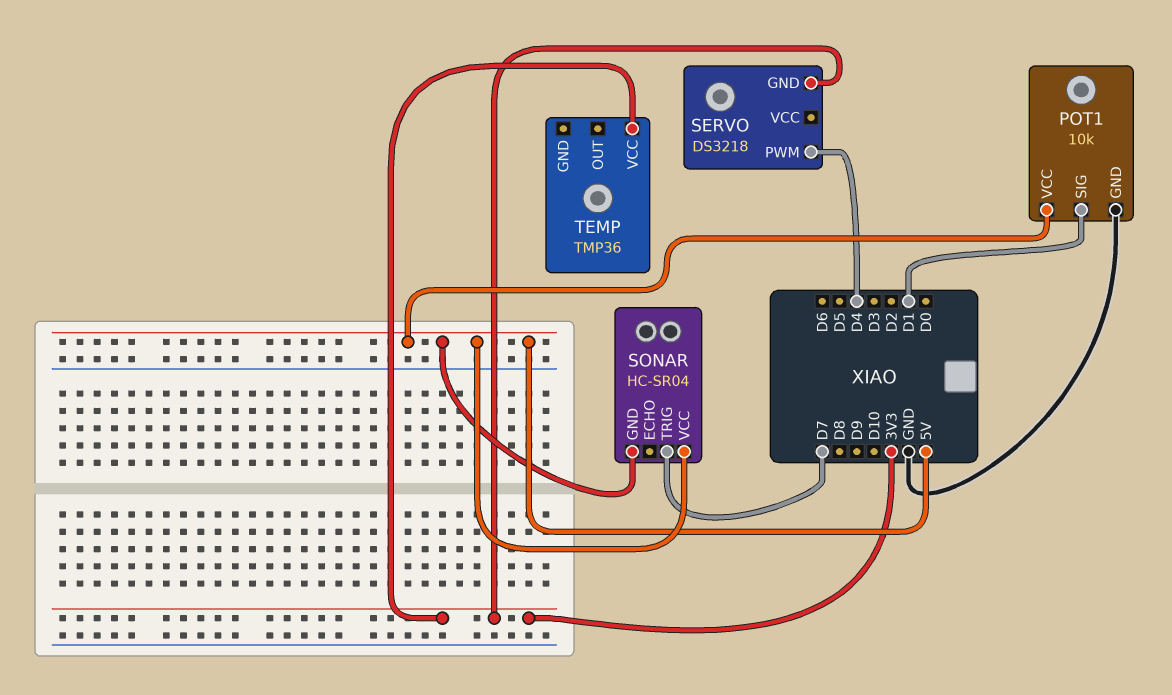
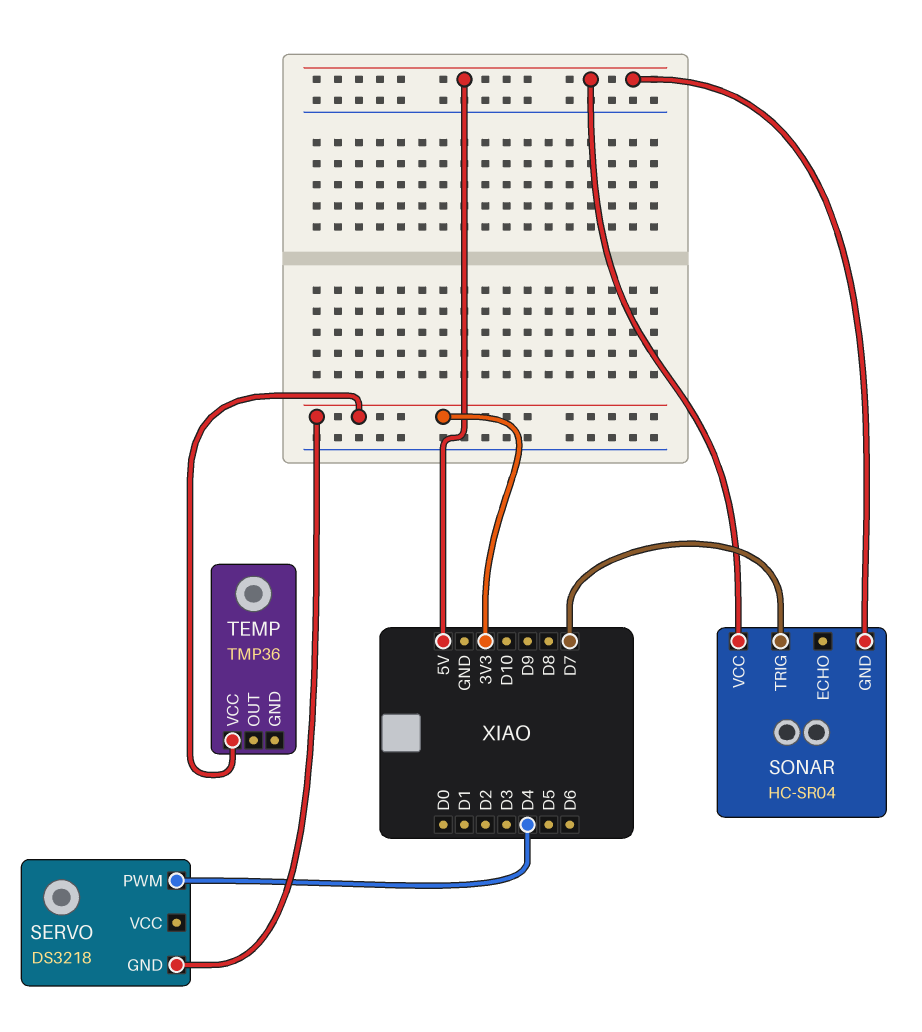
POT1: 10k -> none
POT1 pin GND: GND -> none
POT1 pin SIG: D1 -> none
POT1 pin VCC: 5V -> none

